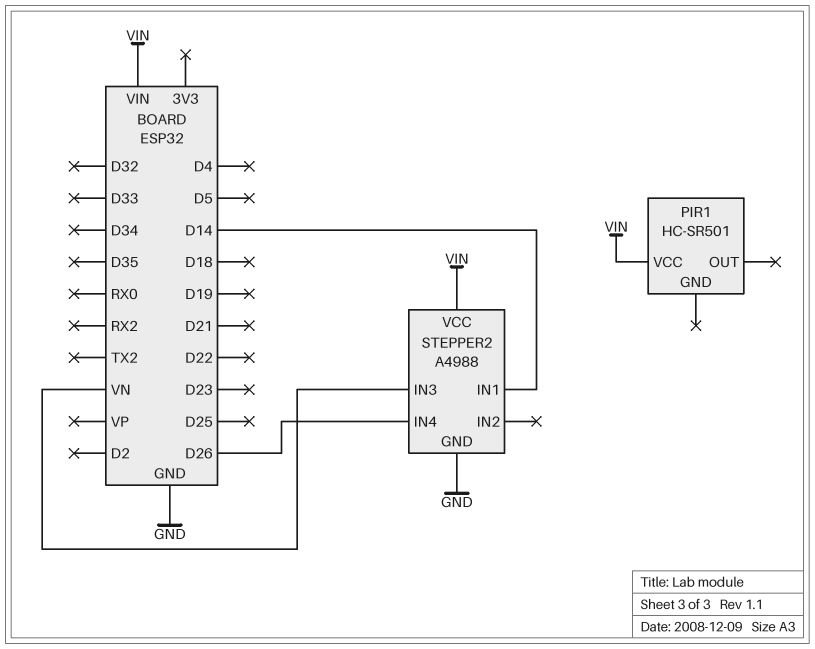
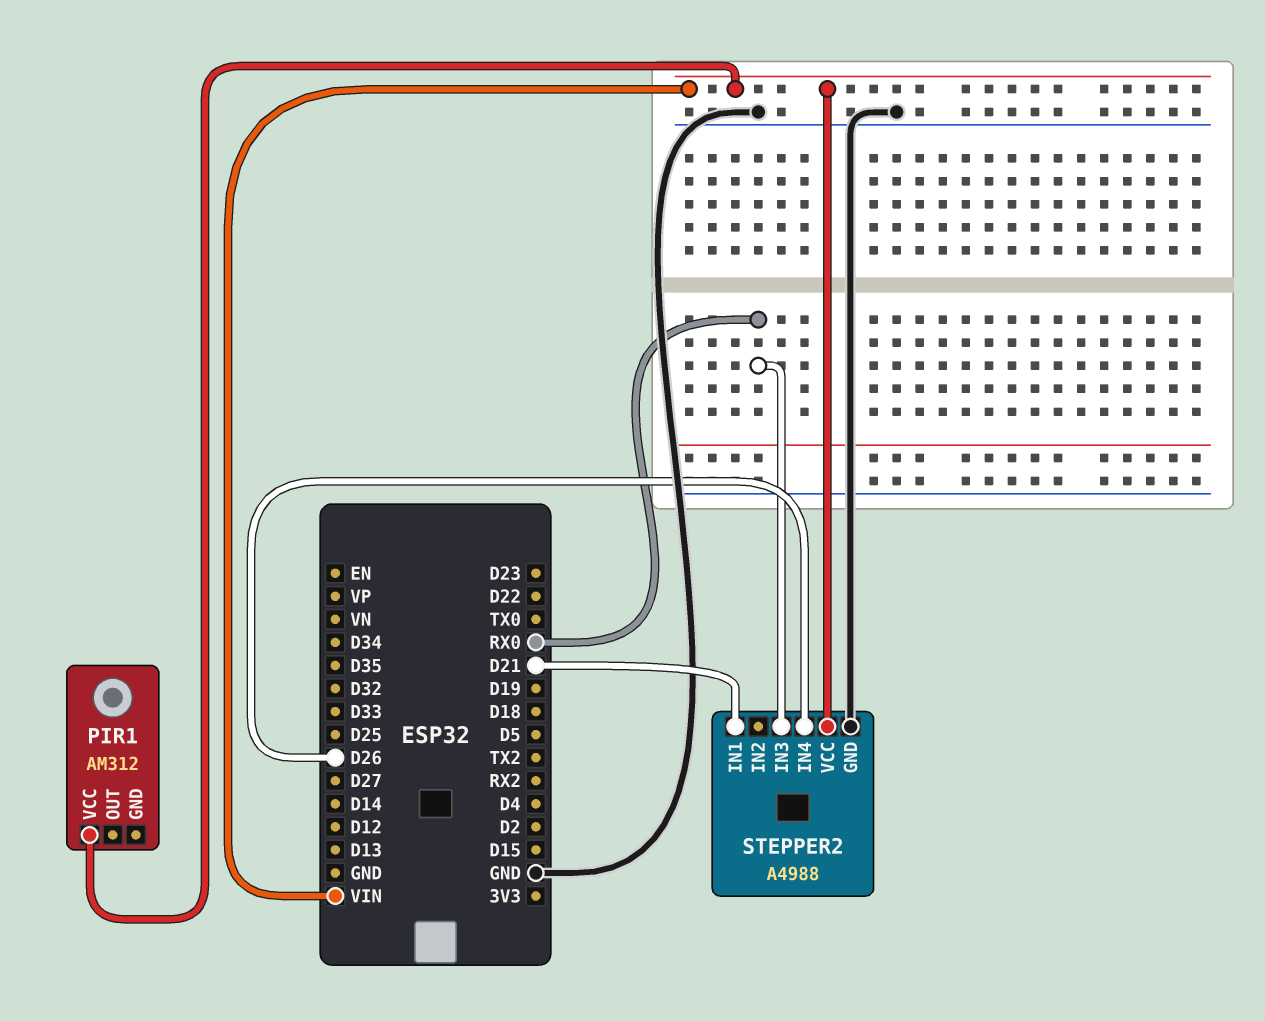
PIR1: HC-SR501 -> AM312
STEPPER2 pin IN1: D14 -> D21
STEPPER2 pin IN3: VN -> RX0

